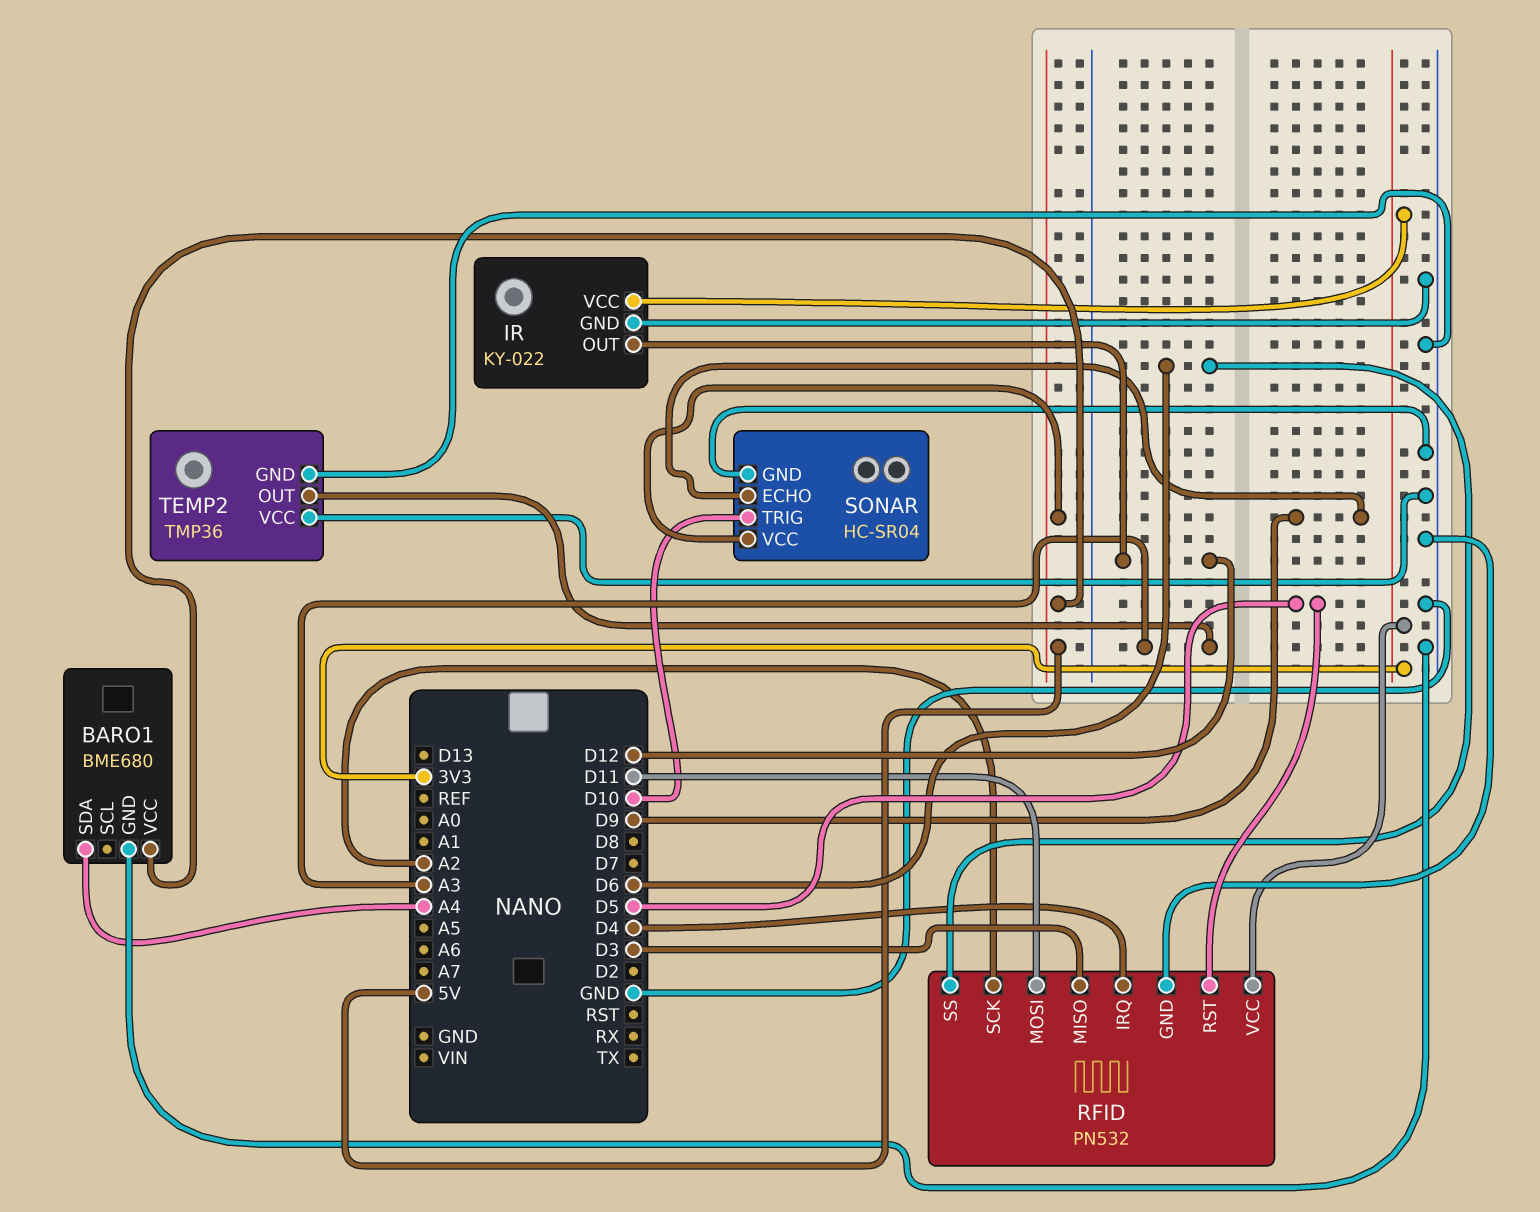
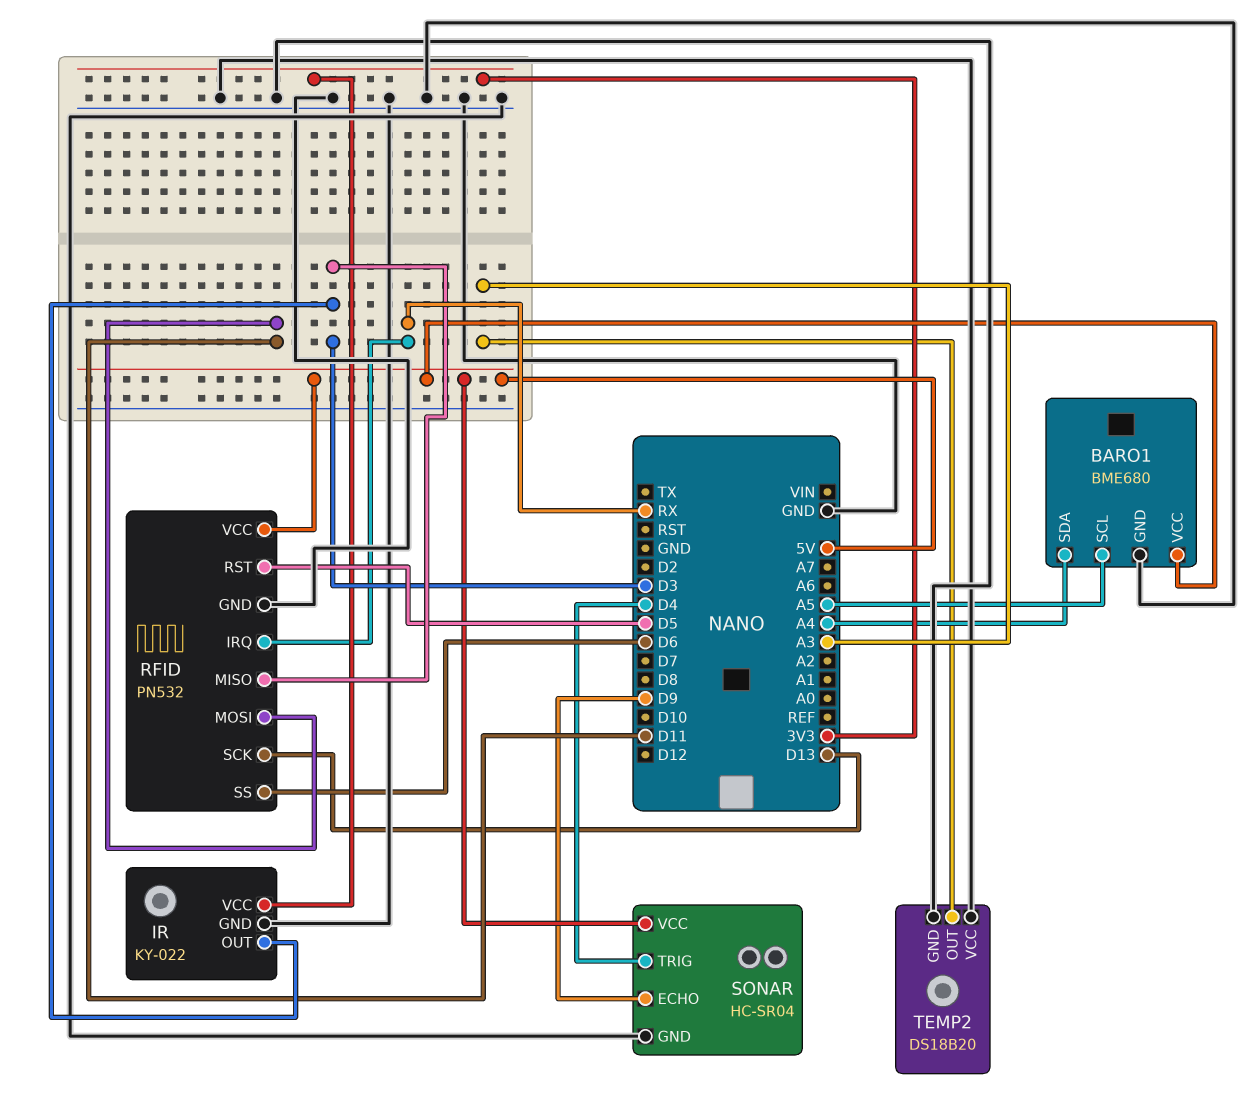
BARO1 pin SCL: none -> A5
IR pin OUT: D12 -> D3
RFID pin IRQ: D4 -> RX
RFID pin SCK: A2 -> D13
RFID pin VCC: 3V3 -> 5V
SONAR pin TRIG: D10 -> D4
TEMP2: TMP36 -> DS18B20

